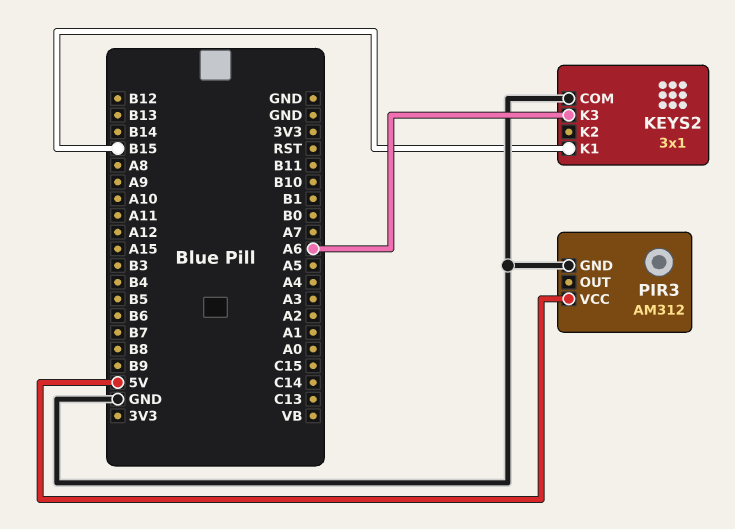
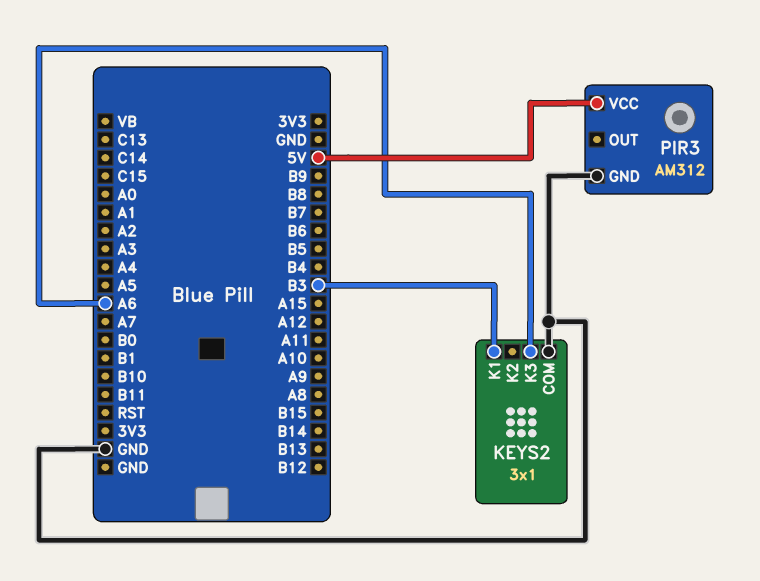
KEYS2 pin K1: B15 -> B3

